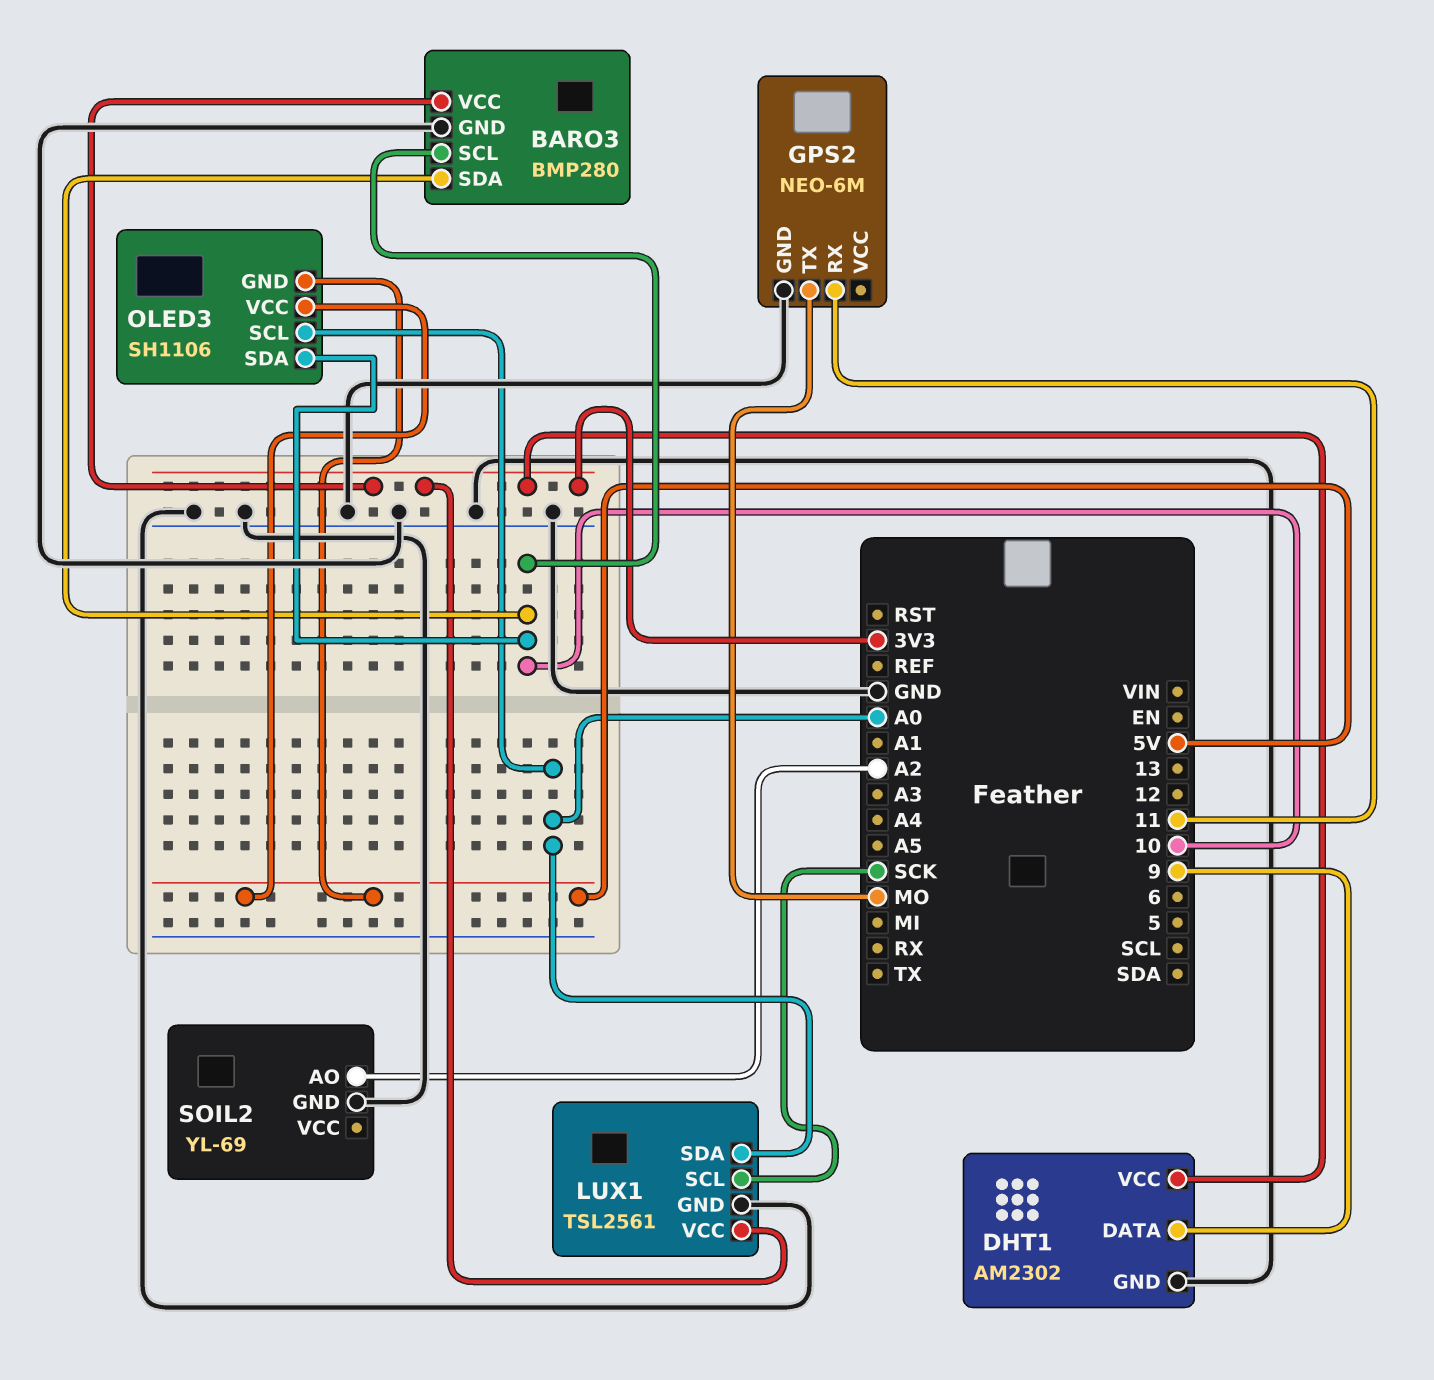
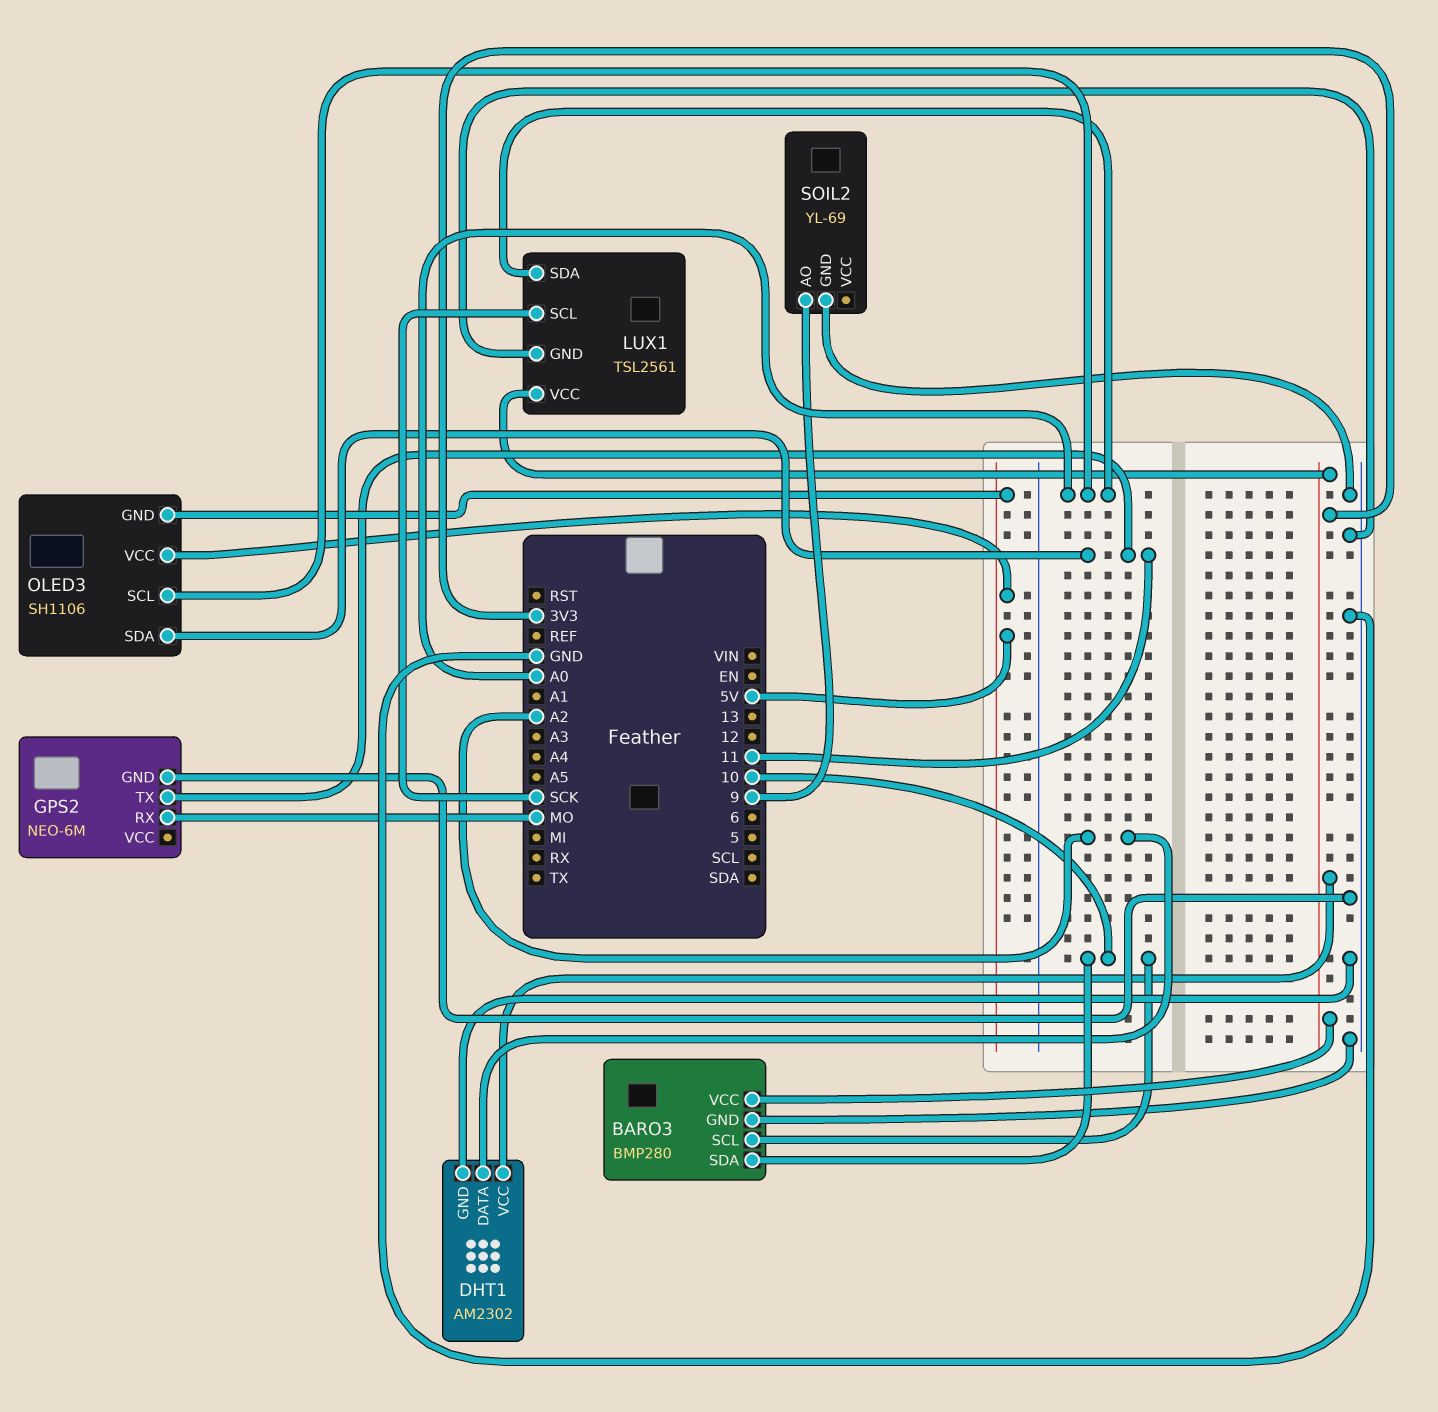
DHT1 pin DATA: 9 -> A2
GPS2 pin RX: 11 -> MO
GPS2 pin TX: MO -> 11
OLED3 pin SDA: 10 -> 11
SOIL2 pin AO: A2 -> 9

